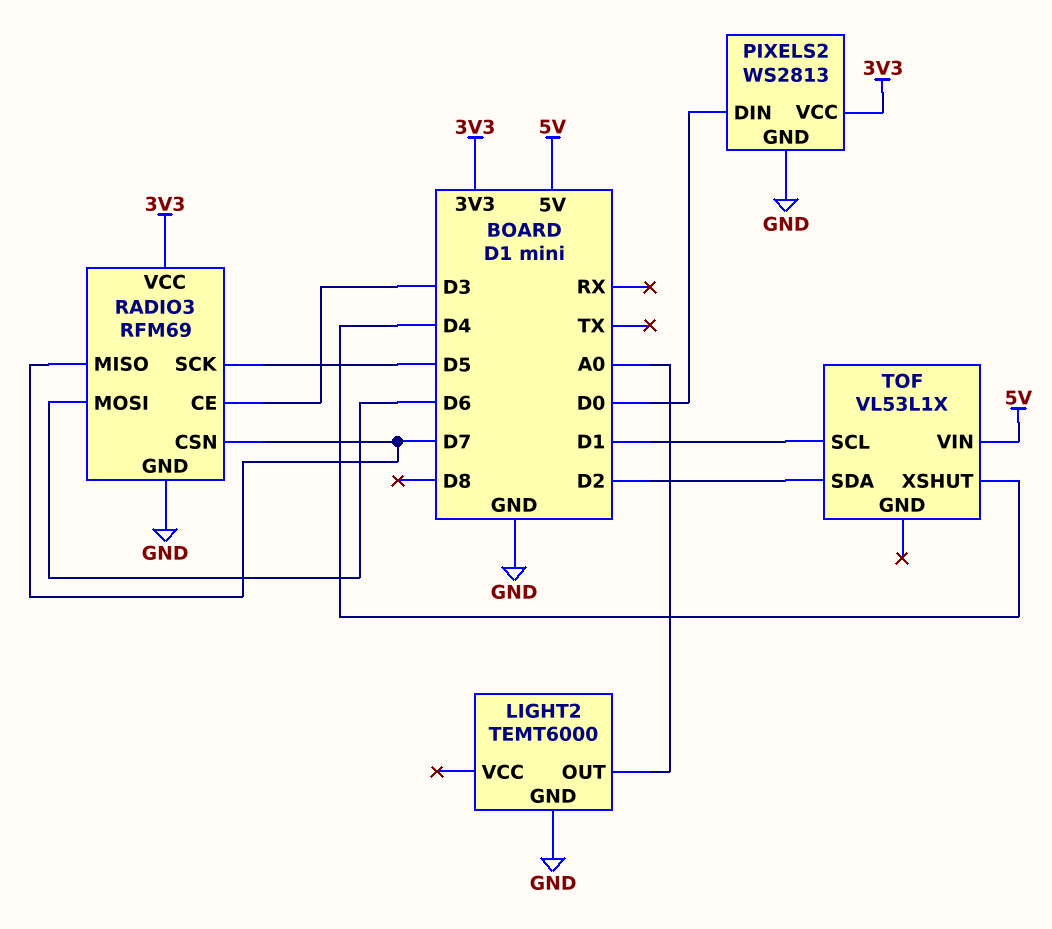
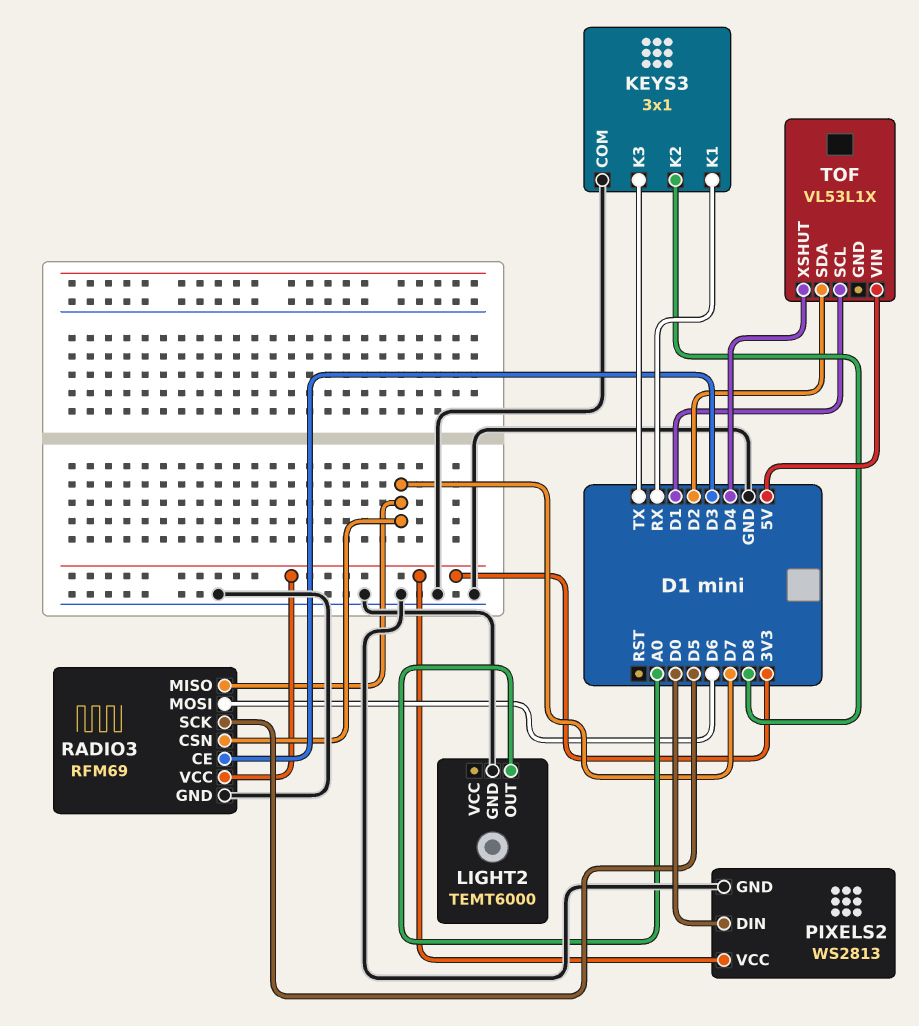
KEYS3: none -> 3x1
KEYS3 pin COM: none -> GND
KEYS3 pin K1: none -> RX
KEYS3 pin K2: none -> D8
KEYS3 pin K3: none -> TX

